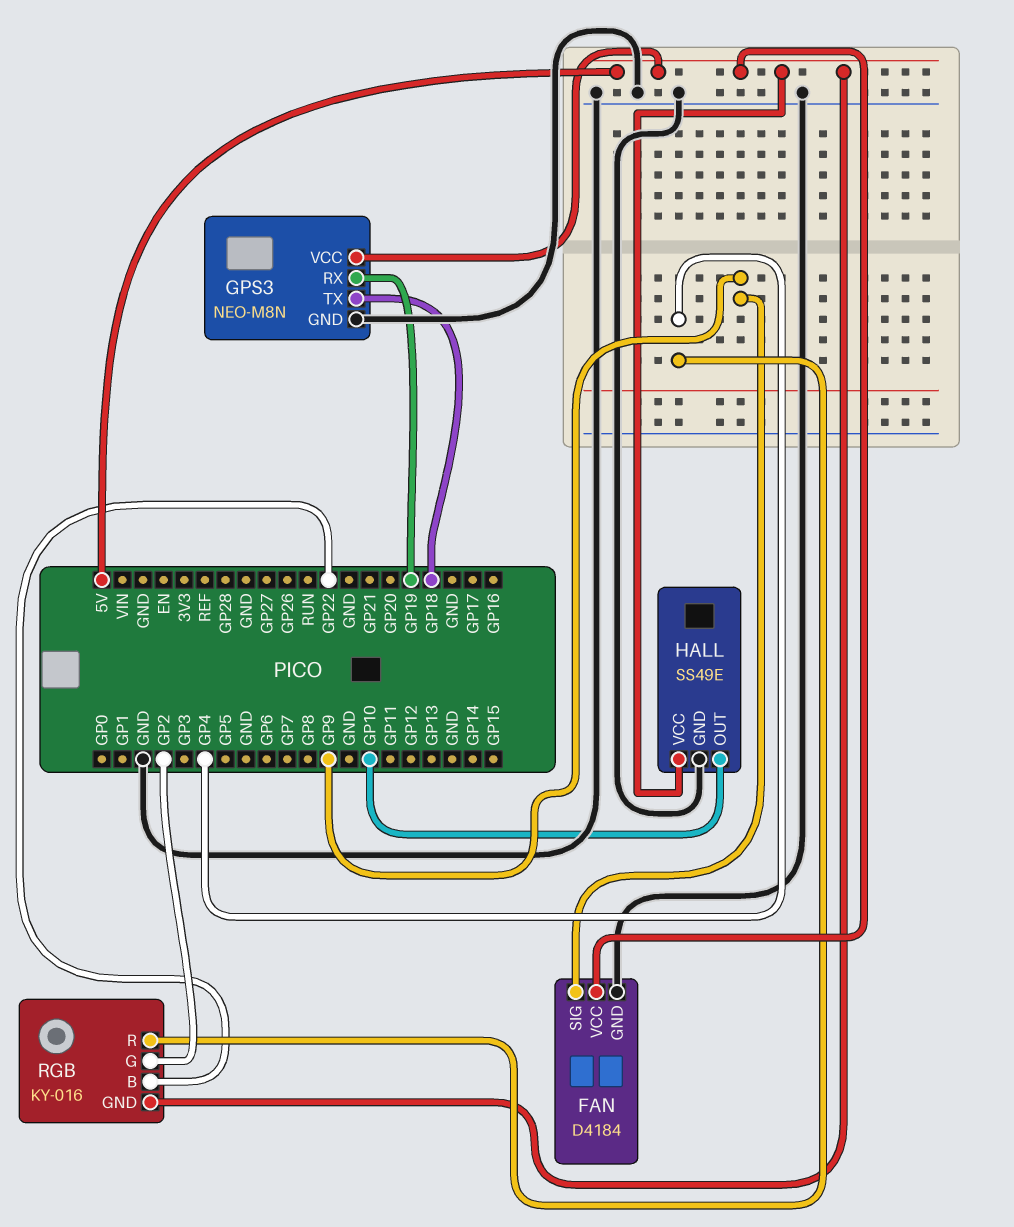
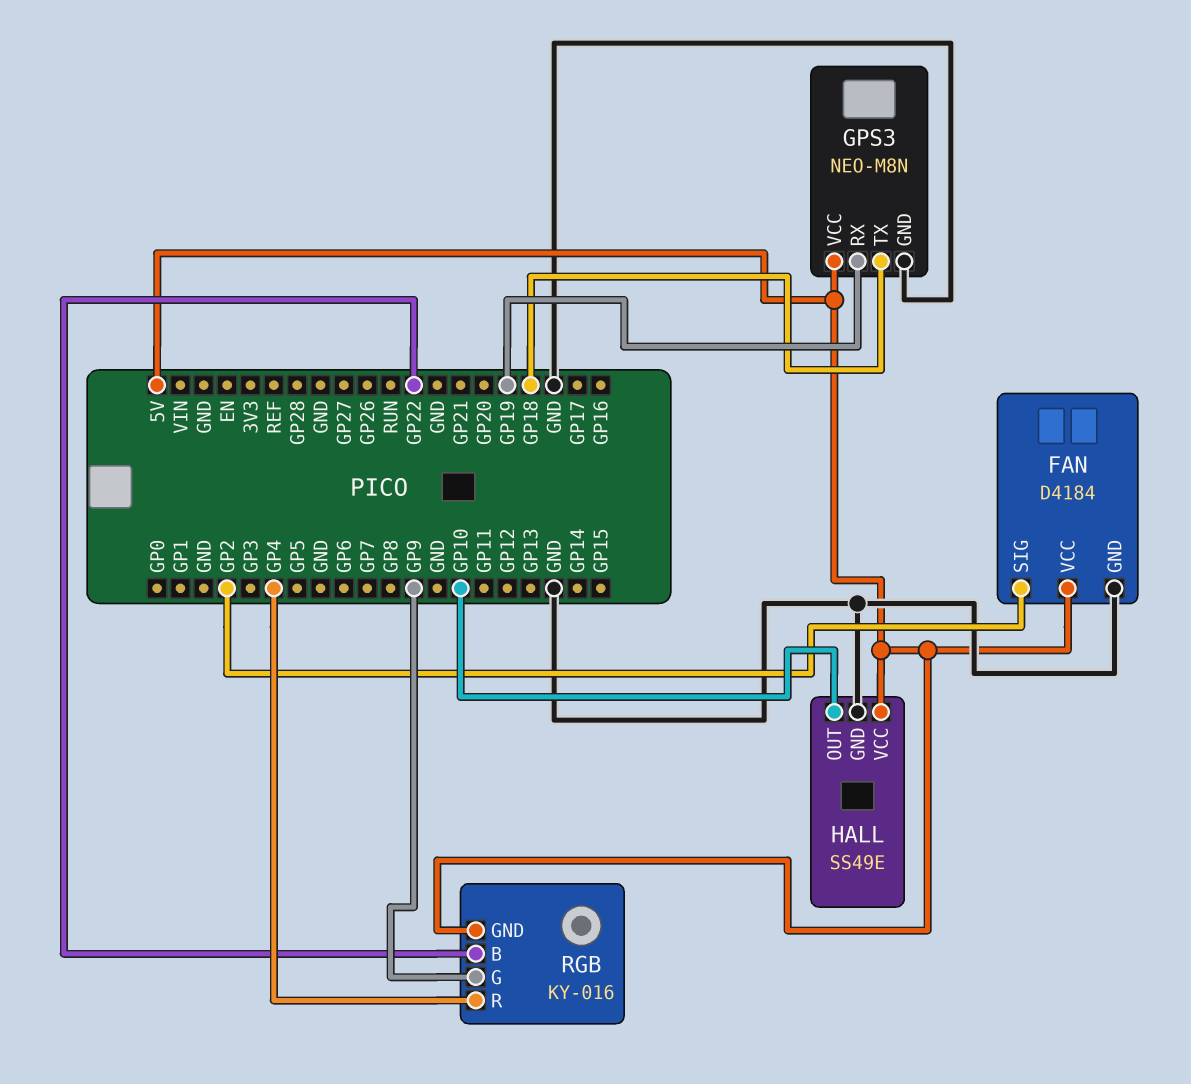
FAN pin SIG: GP9 -> GP2
RGB pin G: GP2 -> GP9

